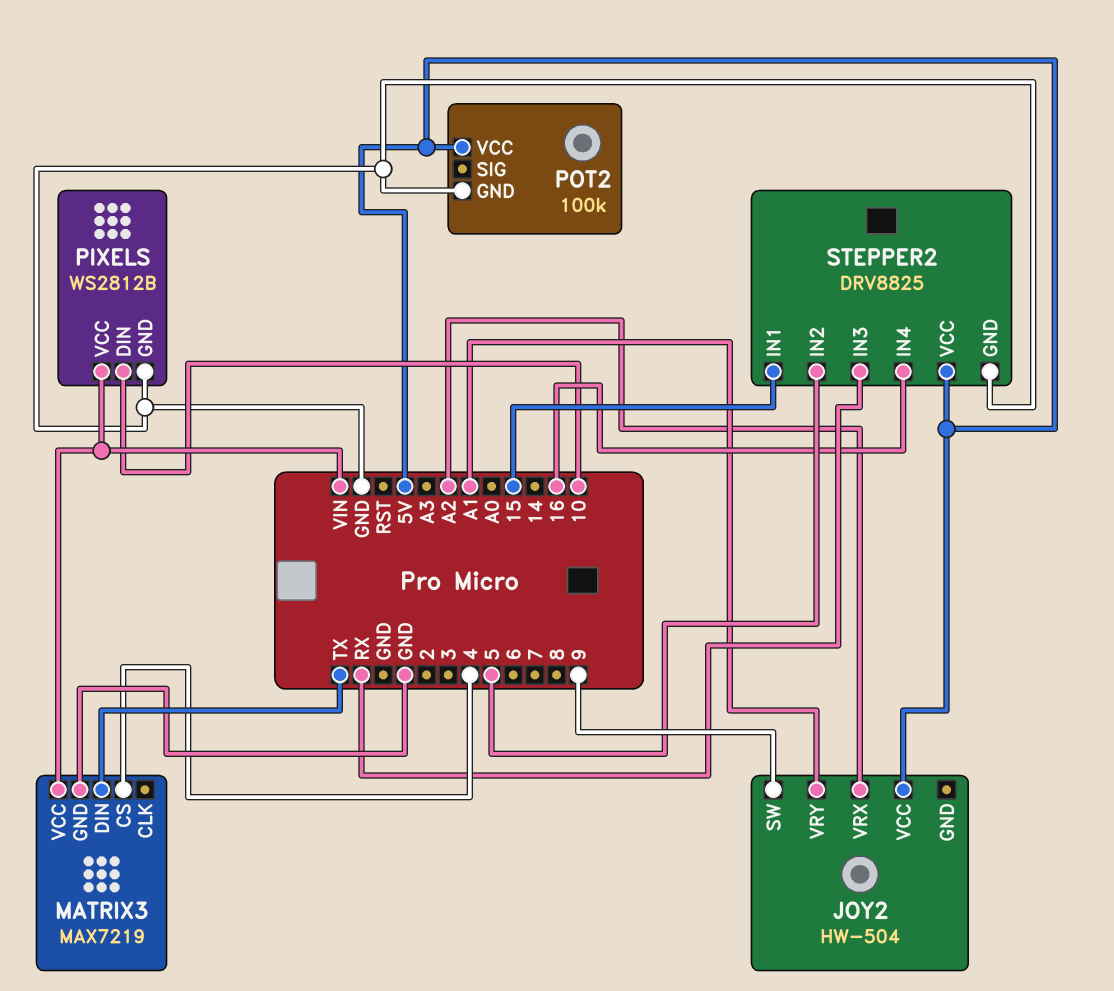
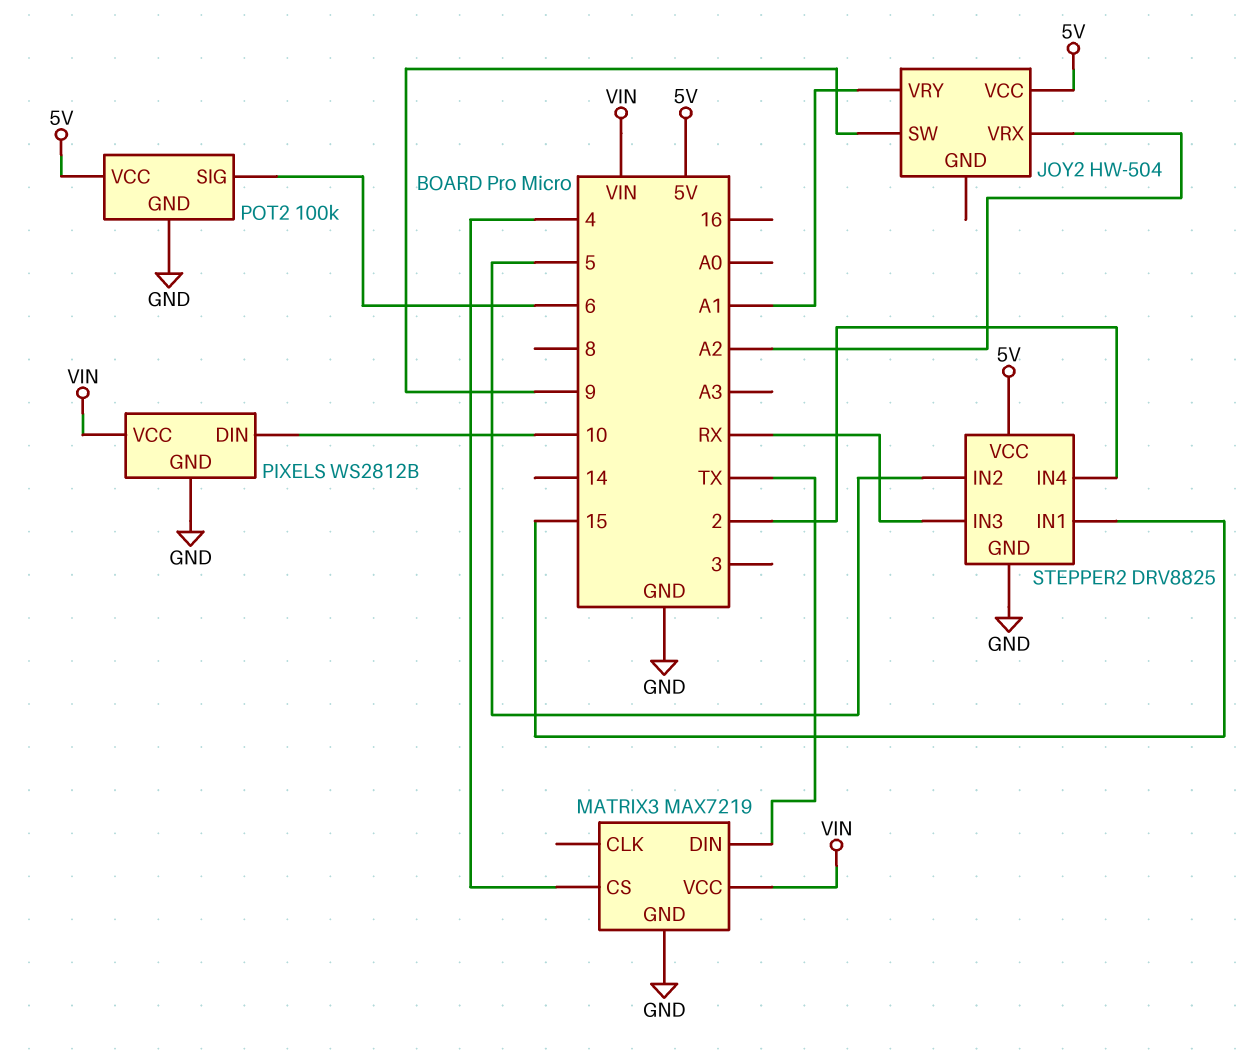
POT2 pin SIG: none -> 6
STEPPER2 pin IN4: 16 -> 2

